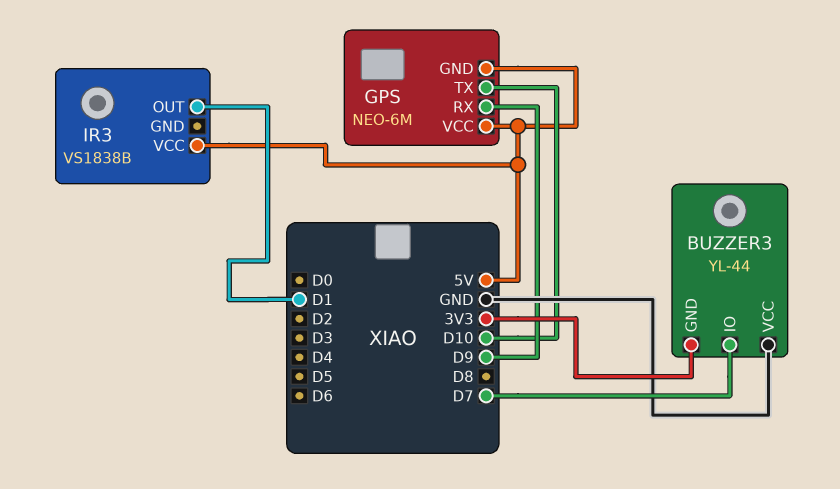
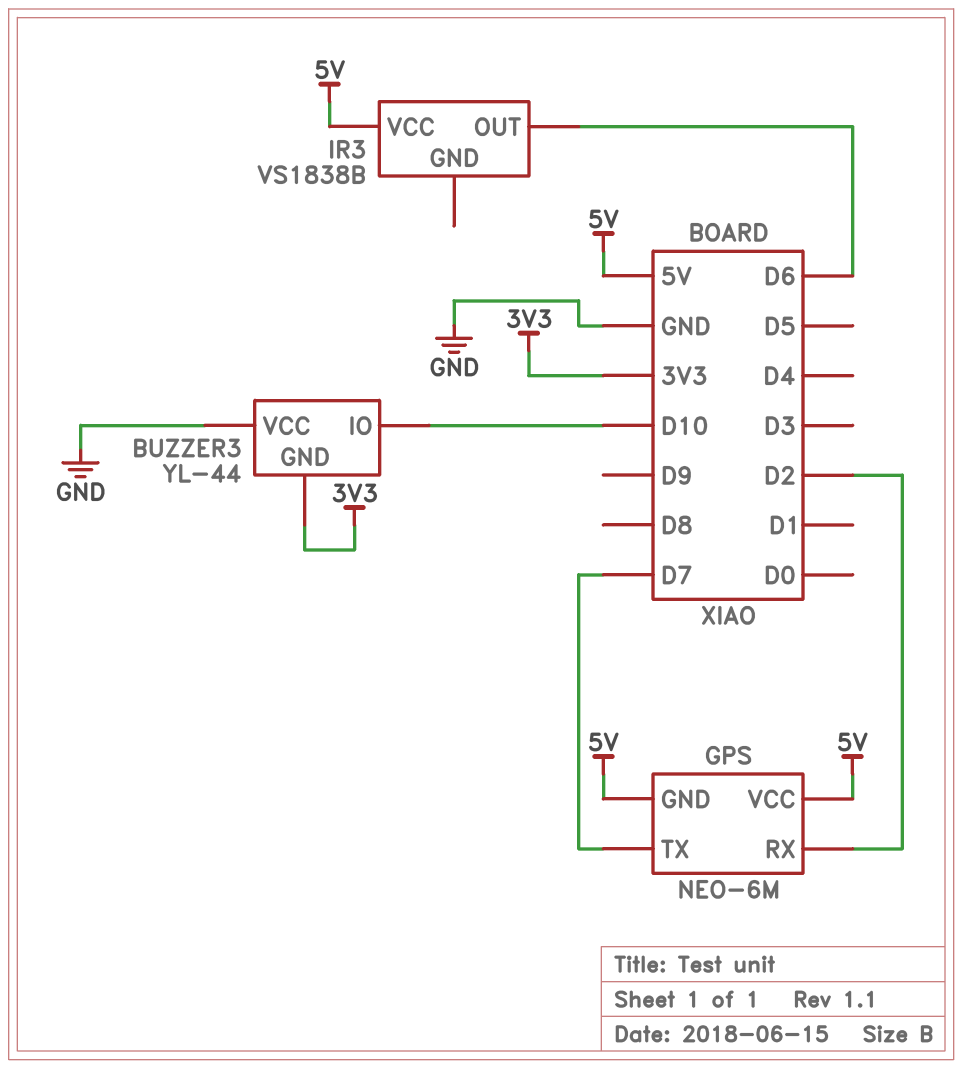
BUZZER3 pin IO: D7 -> D10
GPS pin RX: D9 -> D2
GPS pin TX: D10 -> D7
IR3 pin OUT: D1 -> D6

